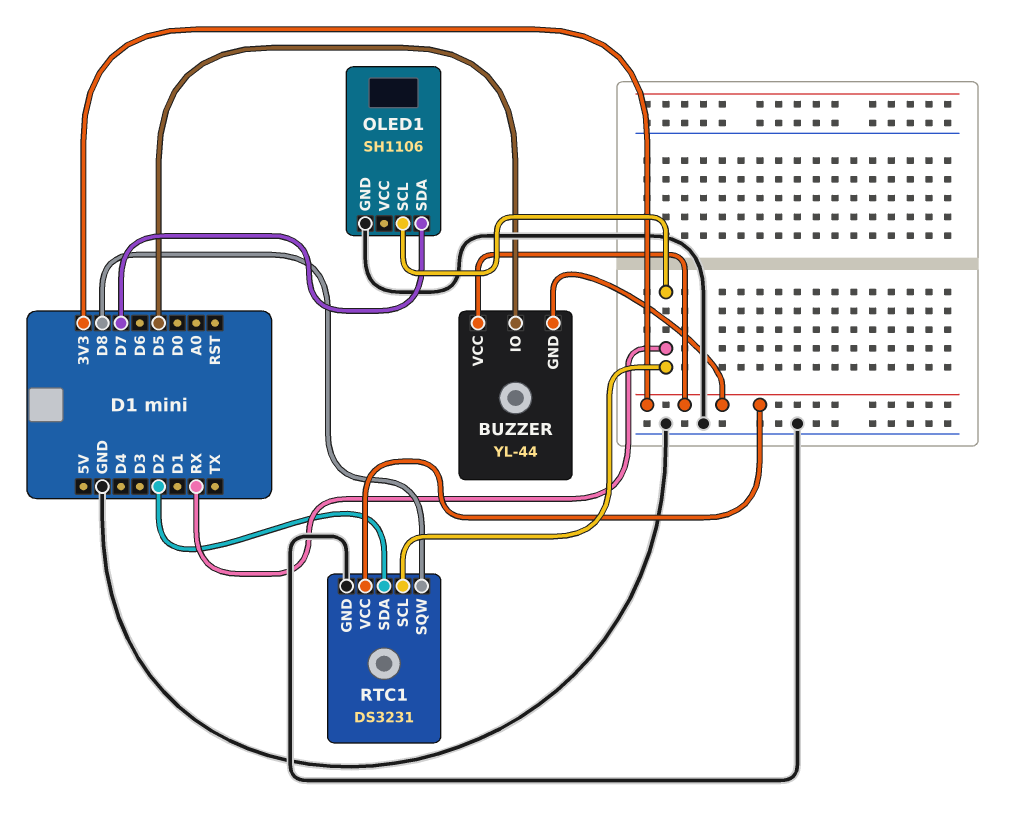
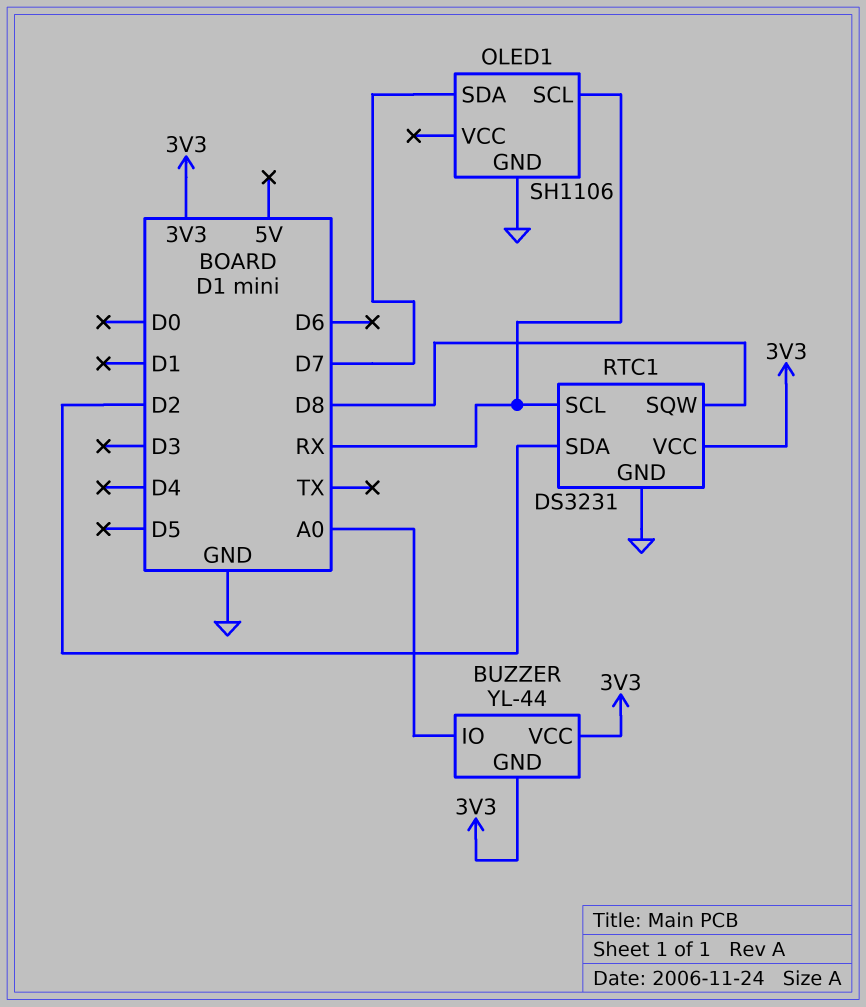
BUZZER pin IO: D5 -> A0

